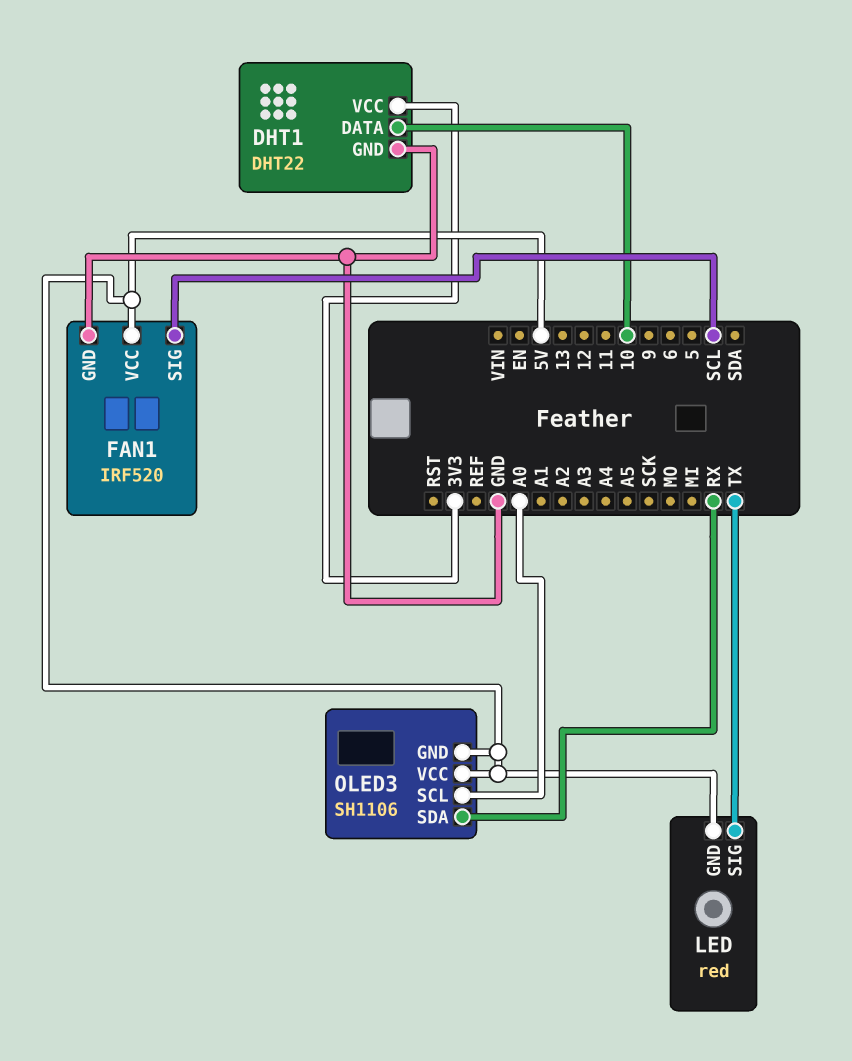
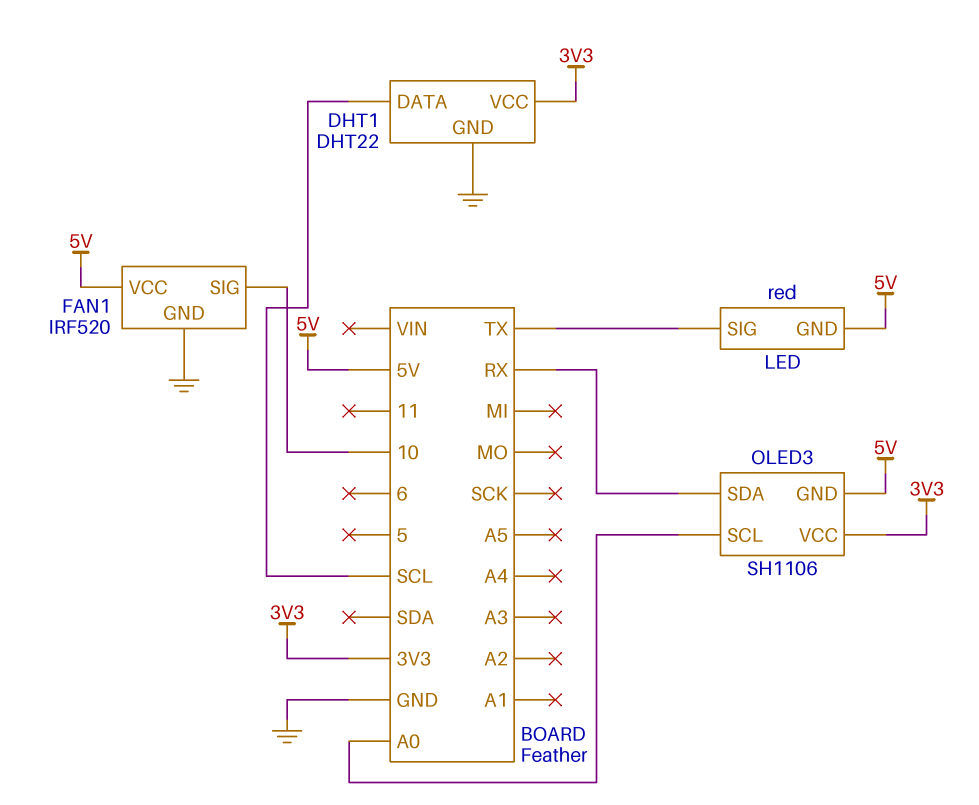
DHT1 pin DATA: 10 -> SCL
FAN1 pin SIG: SCL -> 10
OLED3 pin VCC: 5V -> 3V3

